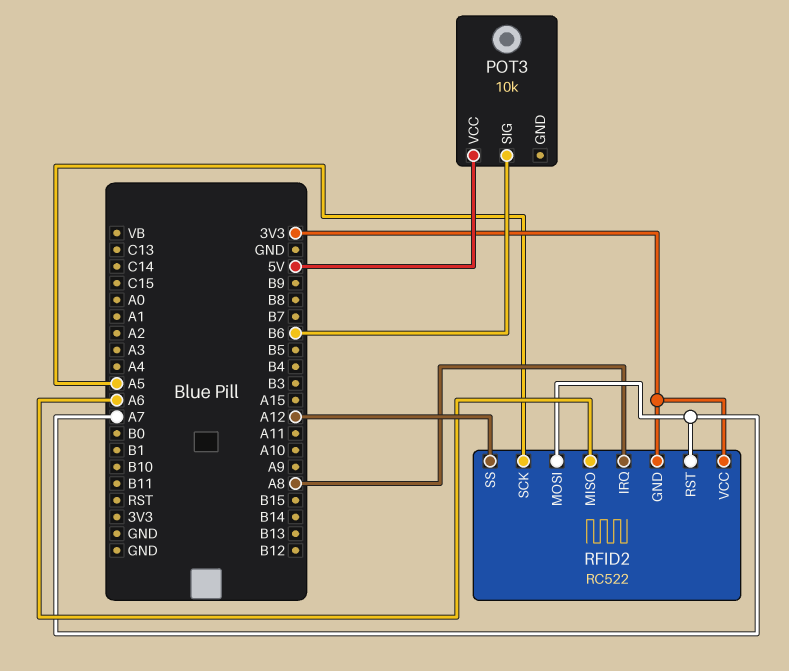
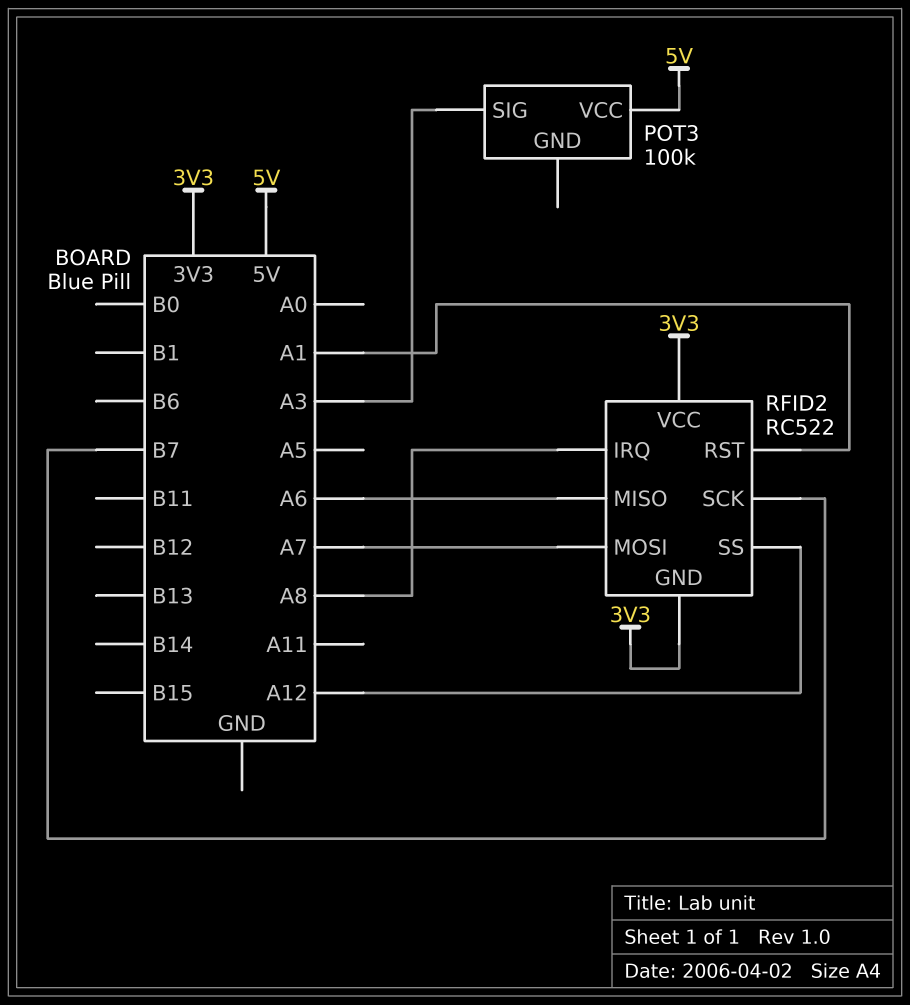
POT3: 10k -> 100k
POT3 pin SIG: B6 -> A3
RFID2 pin RST: A7 -> A1
RFID2 pin SCK: A5 -> B7

